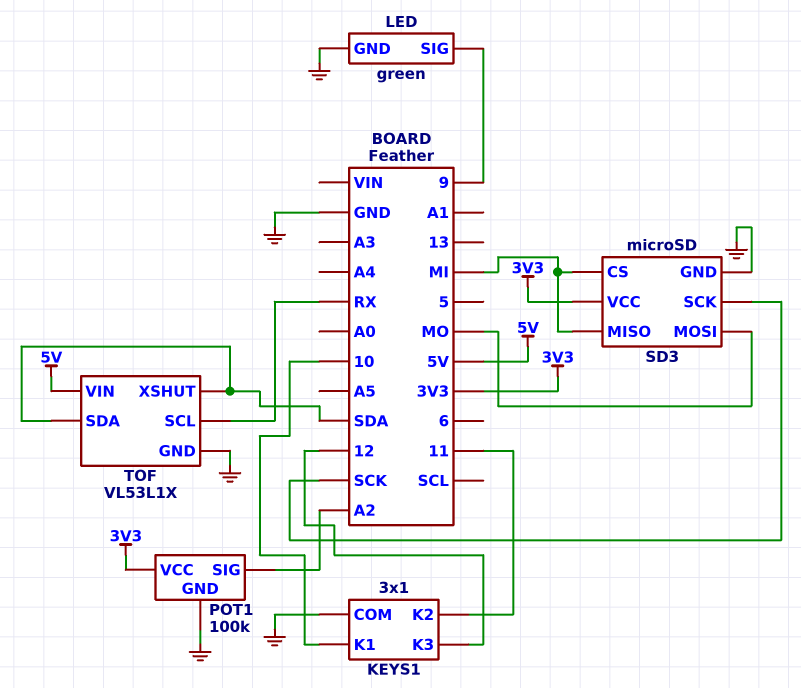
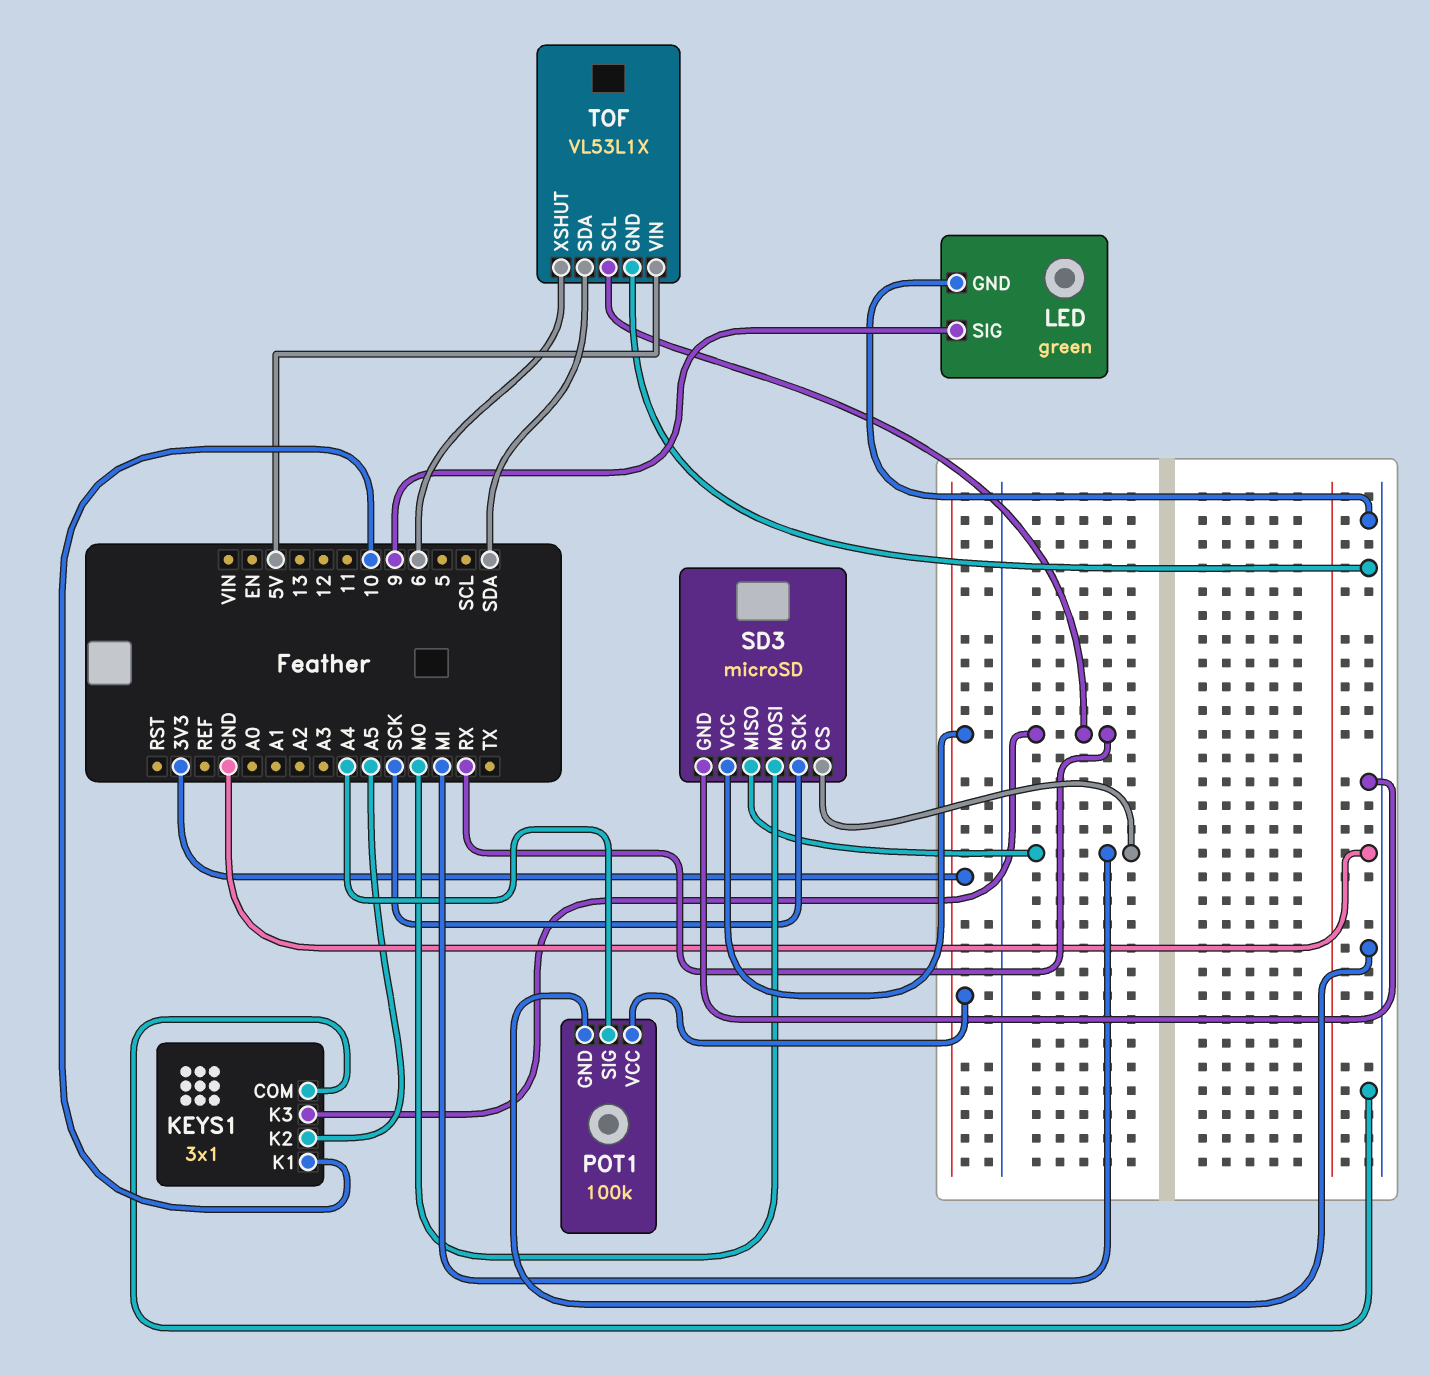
KEYS1 pin K2: 11 -> A5
KEYS1 pin K3: 12 -> RX
POT1 pin SIG: A2 -> A4
TOF pin XSHUT: SDA -> 6

